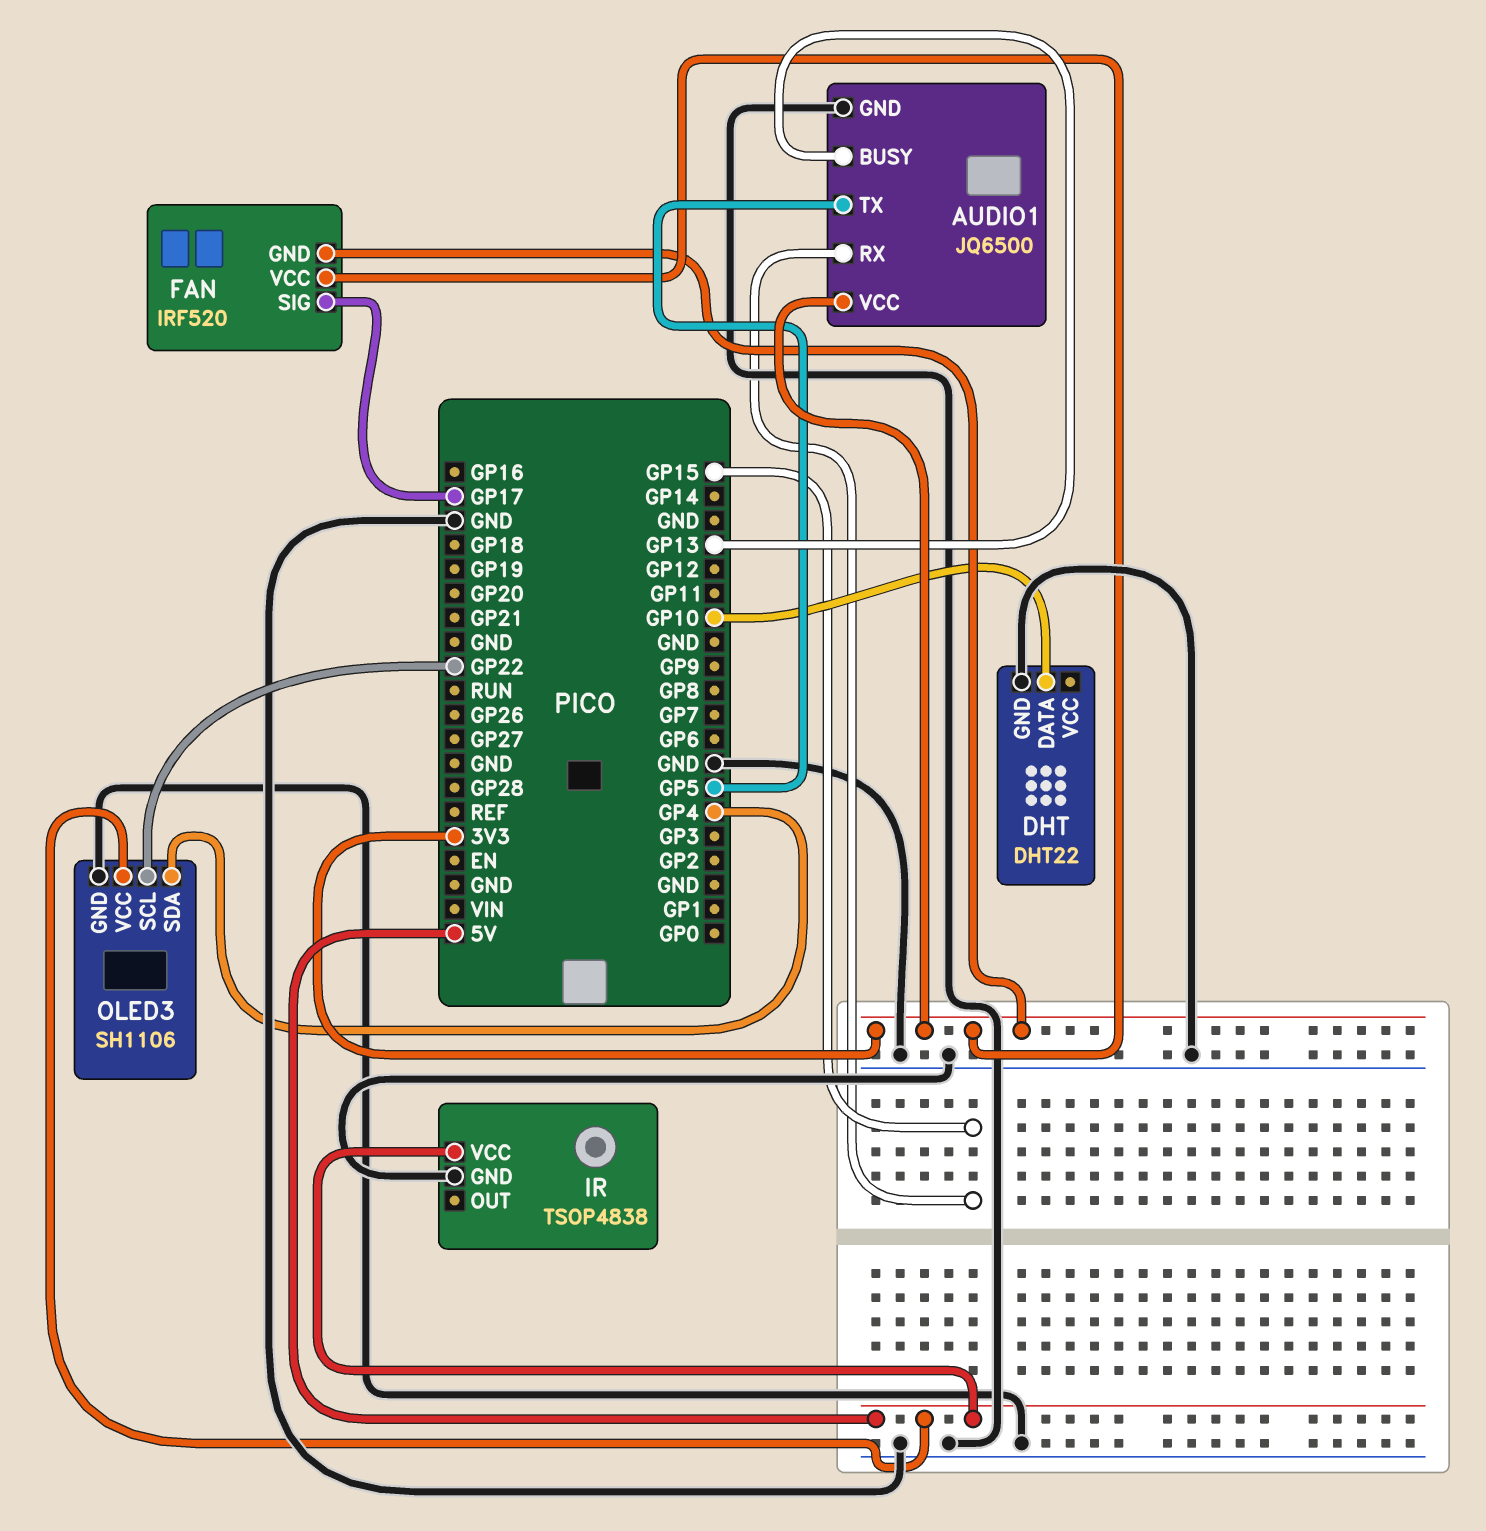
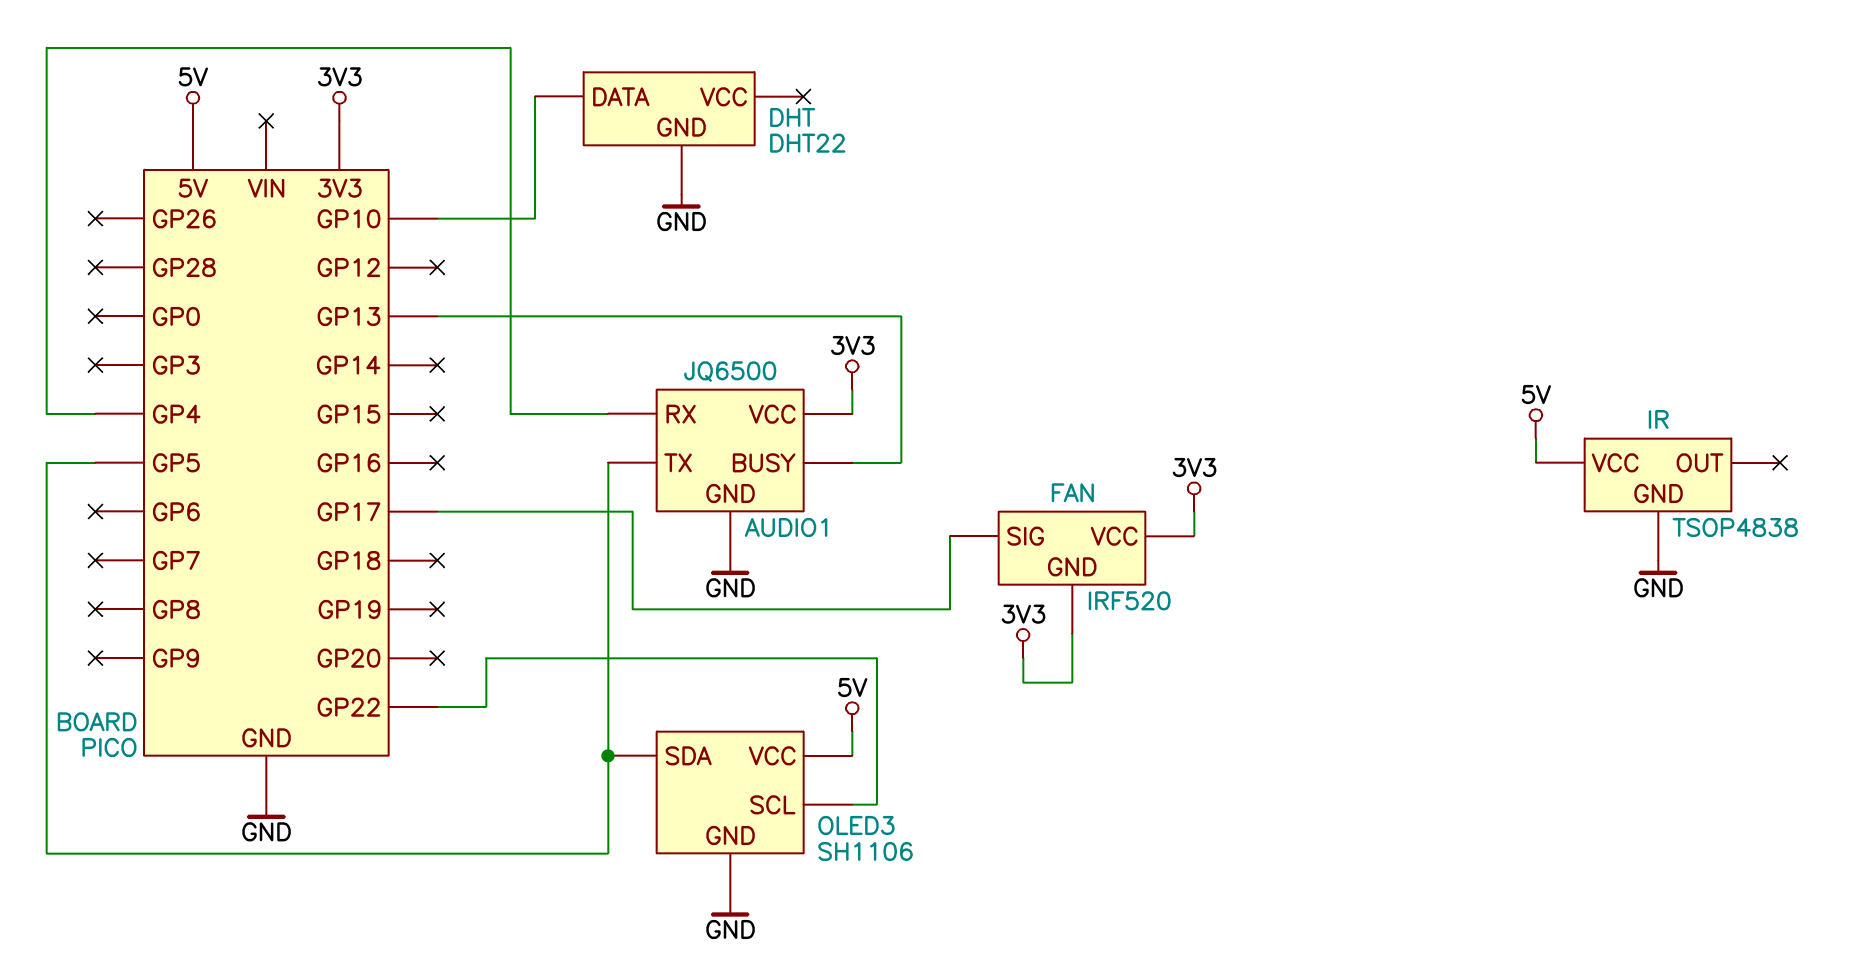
AUDIO1 pin RX: GP15 -> GP4
OLED3 pin SDA: GP4 -> GP5

